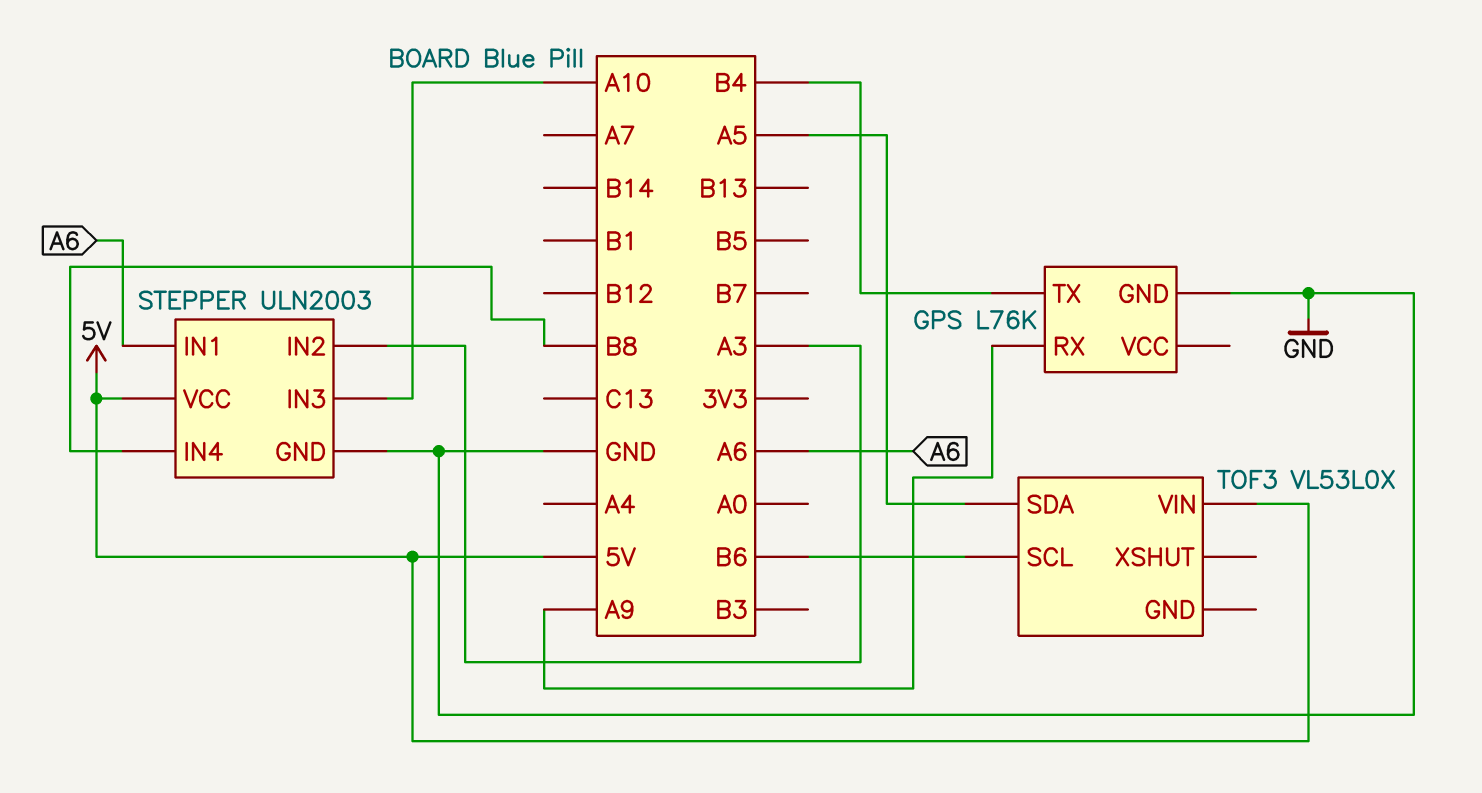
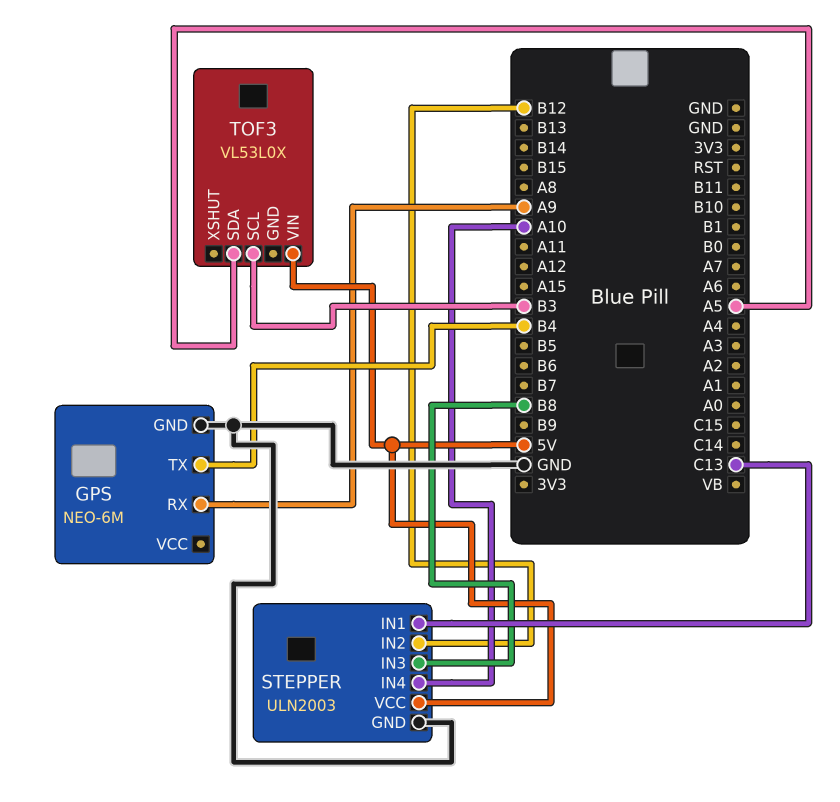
GPS: L76K -> NEO-6M
STEPPER pin IN1: A6 -> C13
STEPPER pin IN2: A3 -> B12
STEPPER pin IN3: A10 -> B8
STEPPER pin IN4: B8 -> A10
TOF3 pin SCL: B6 -> B3

